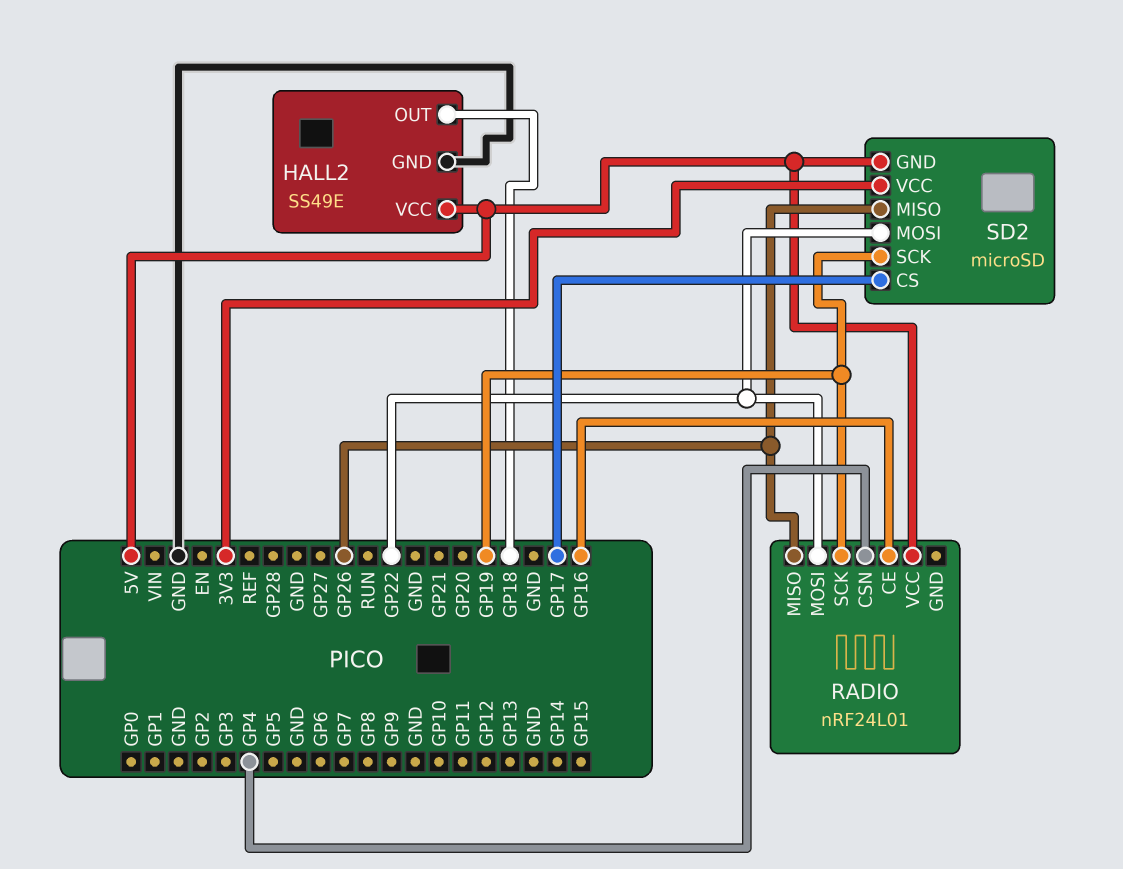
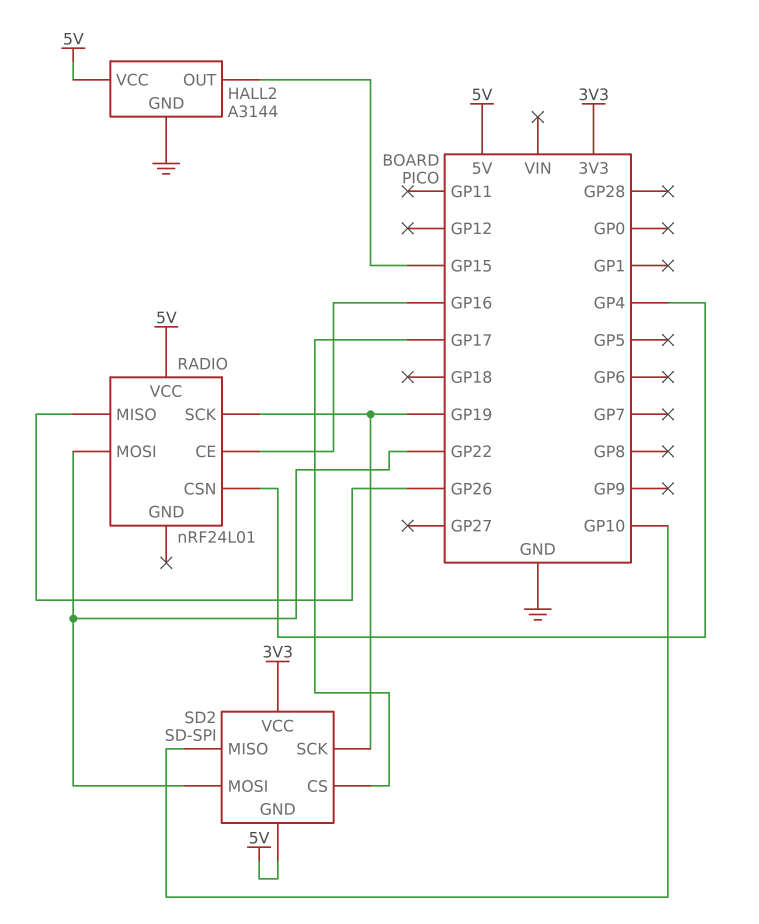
HALL2: SS49E -> A3144
HALL2 pin OUT: GP18 -> GP15
SD2: microSD -> SD-SPI
SD2 pin MISO: GP26 -> GP10

